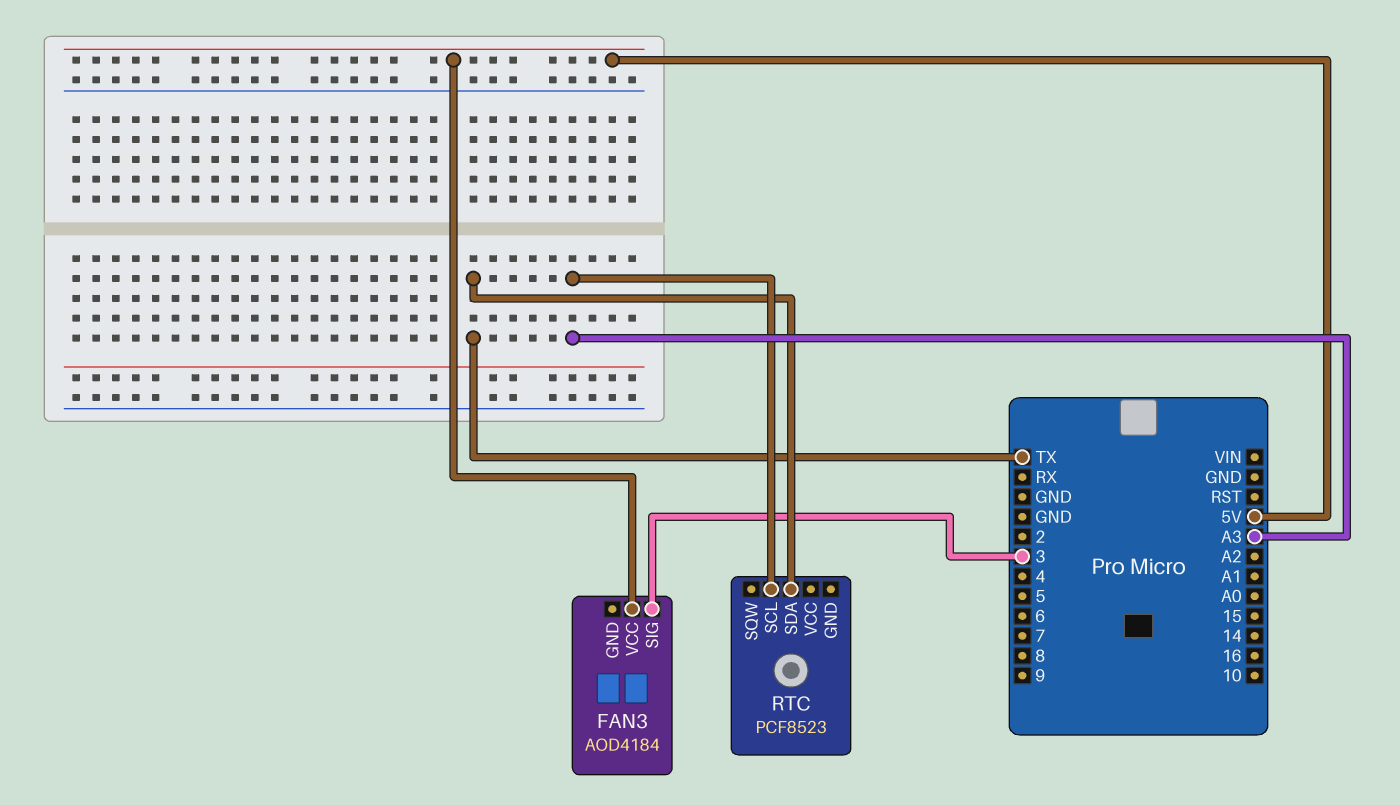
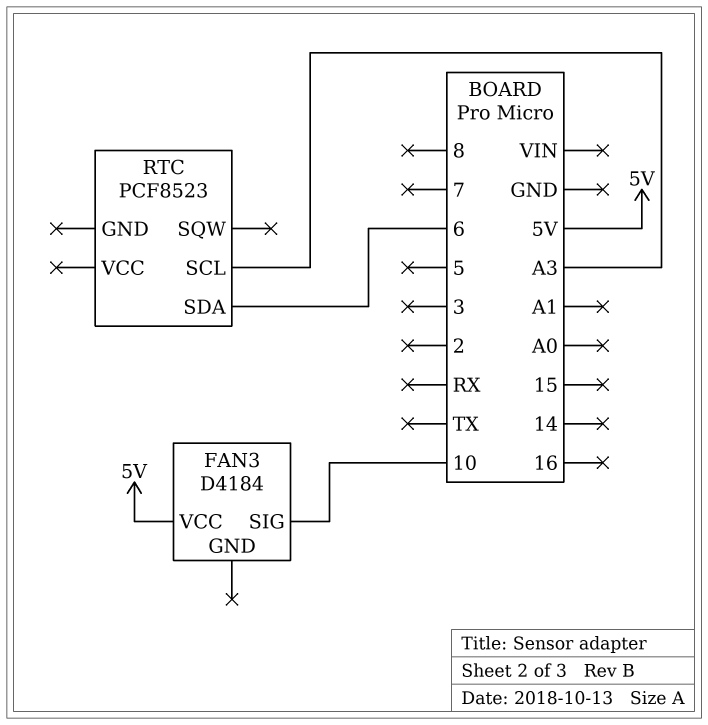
FAN3: AOD4184 -> D4184
FAN3 pin SIG: 3 -> 10
RTC pin SDA: TX -> 6

